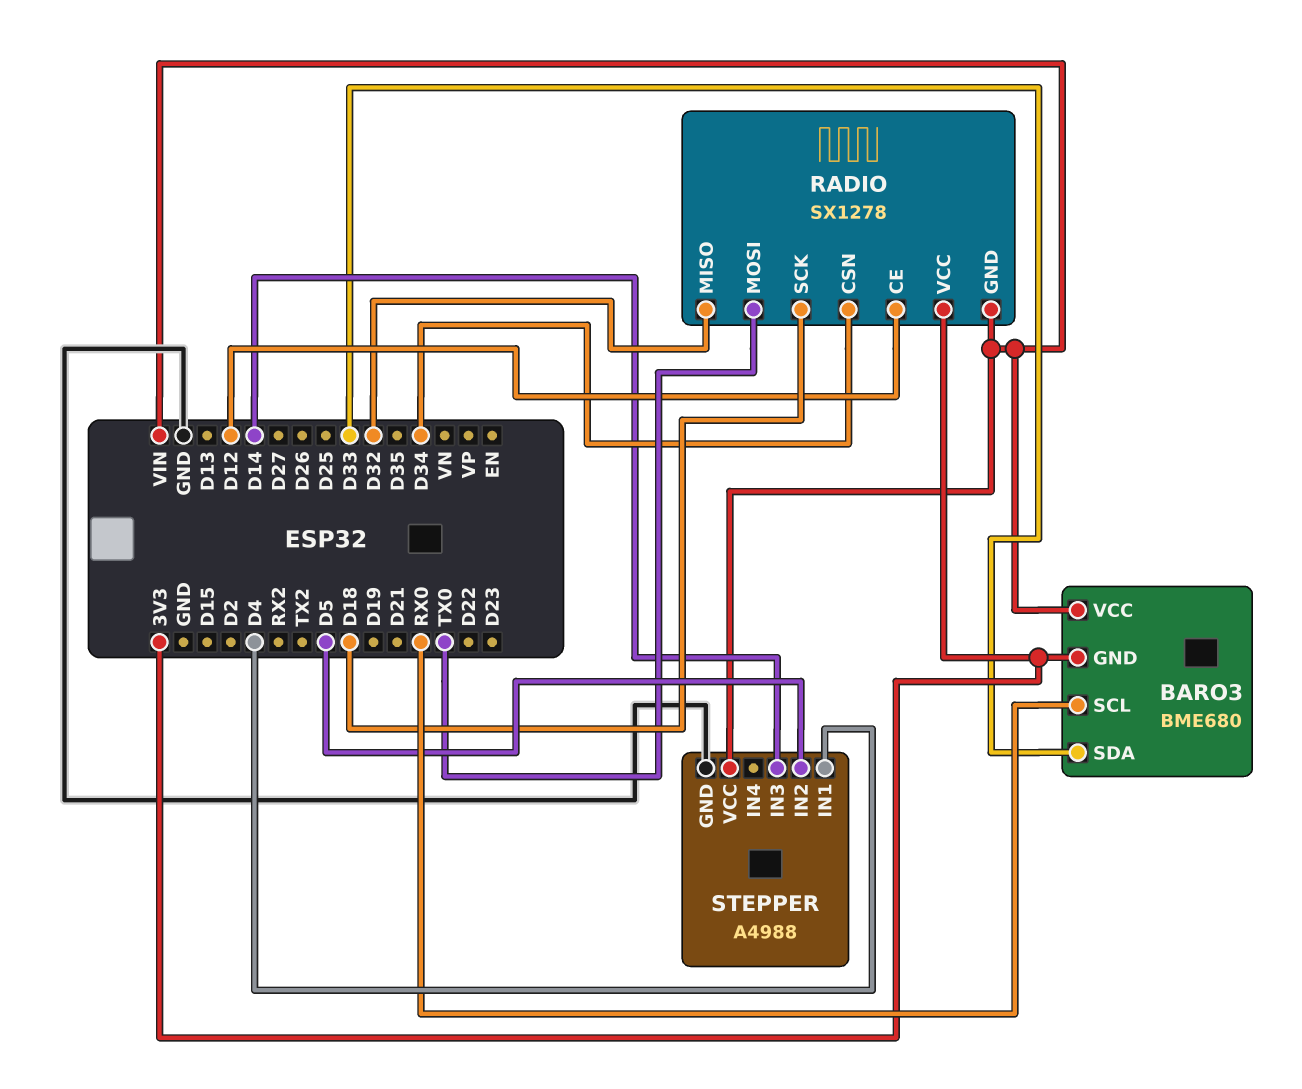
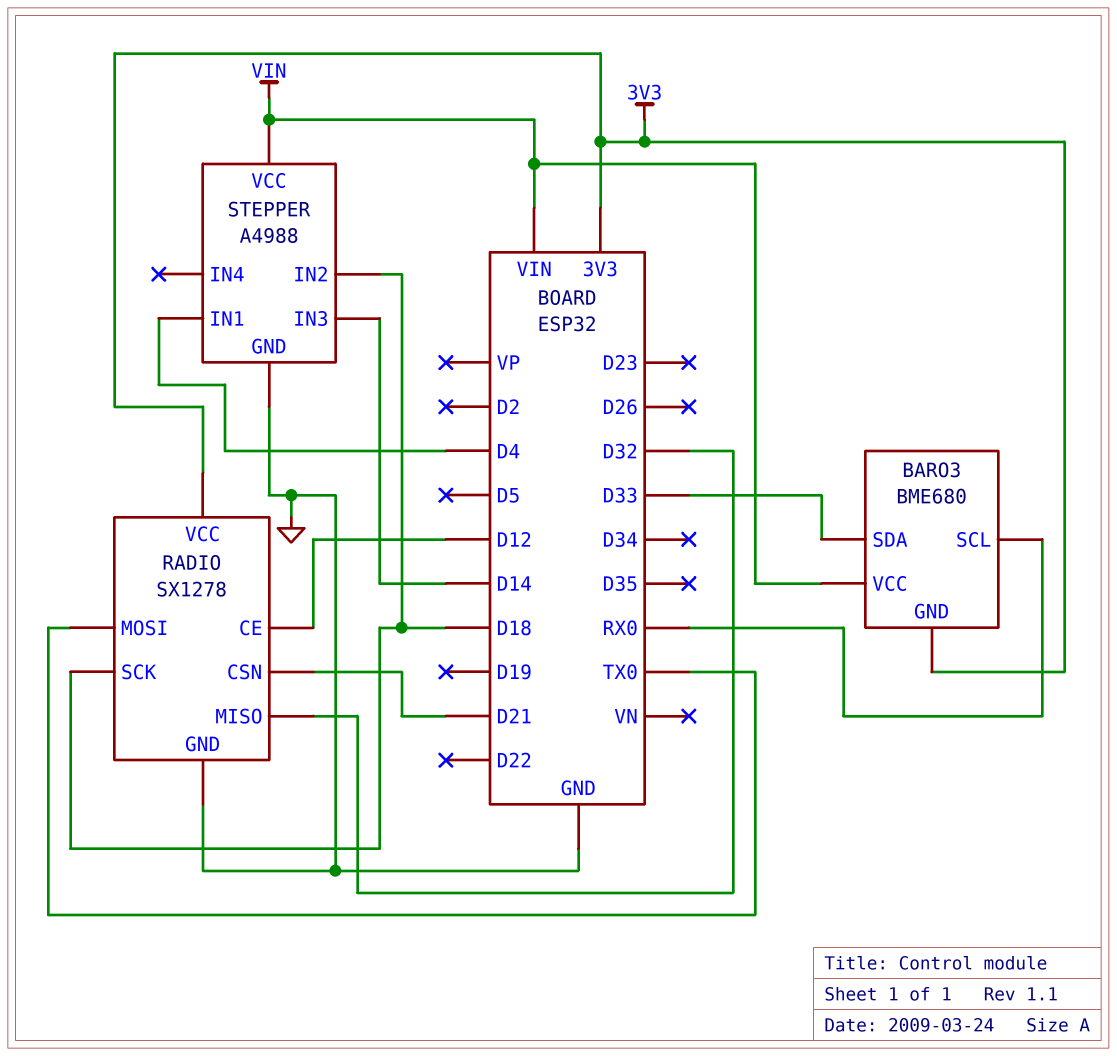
RADIO pin CSN: D34 -> D21
RADIO pin GND: VIN -> GND
STEPPER pin IN2: D5 -> D18

